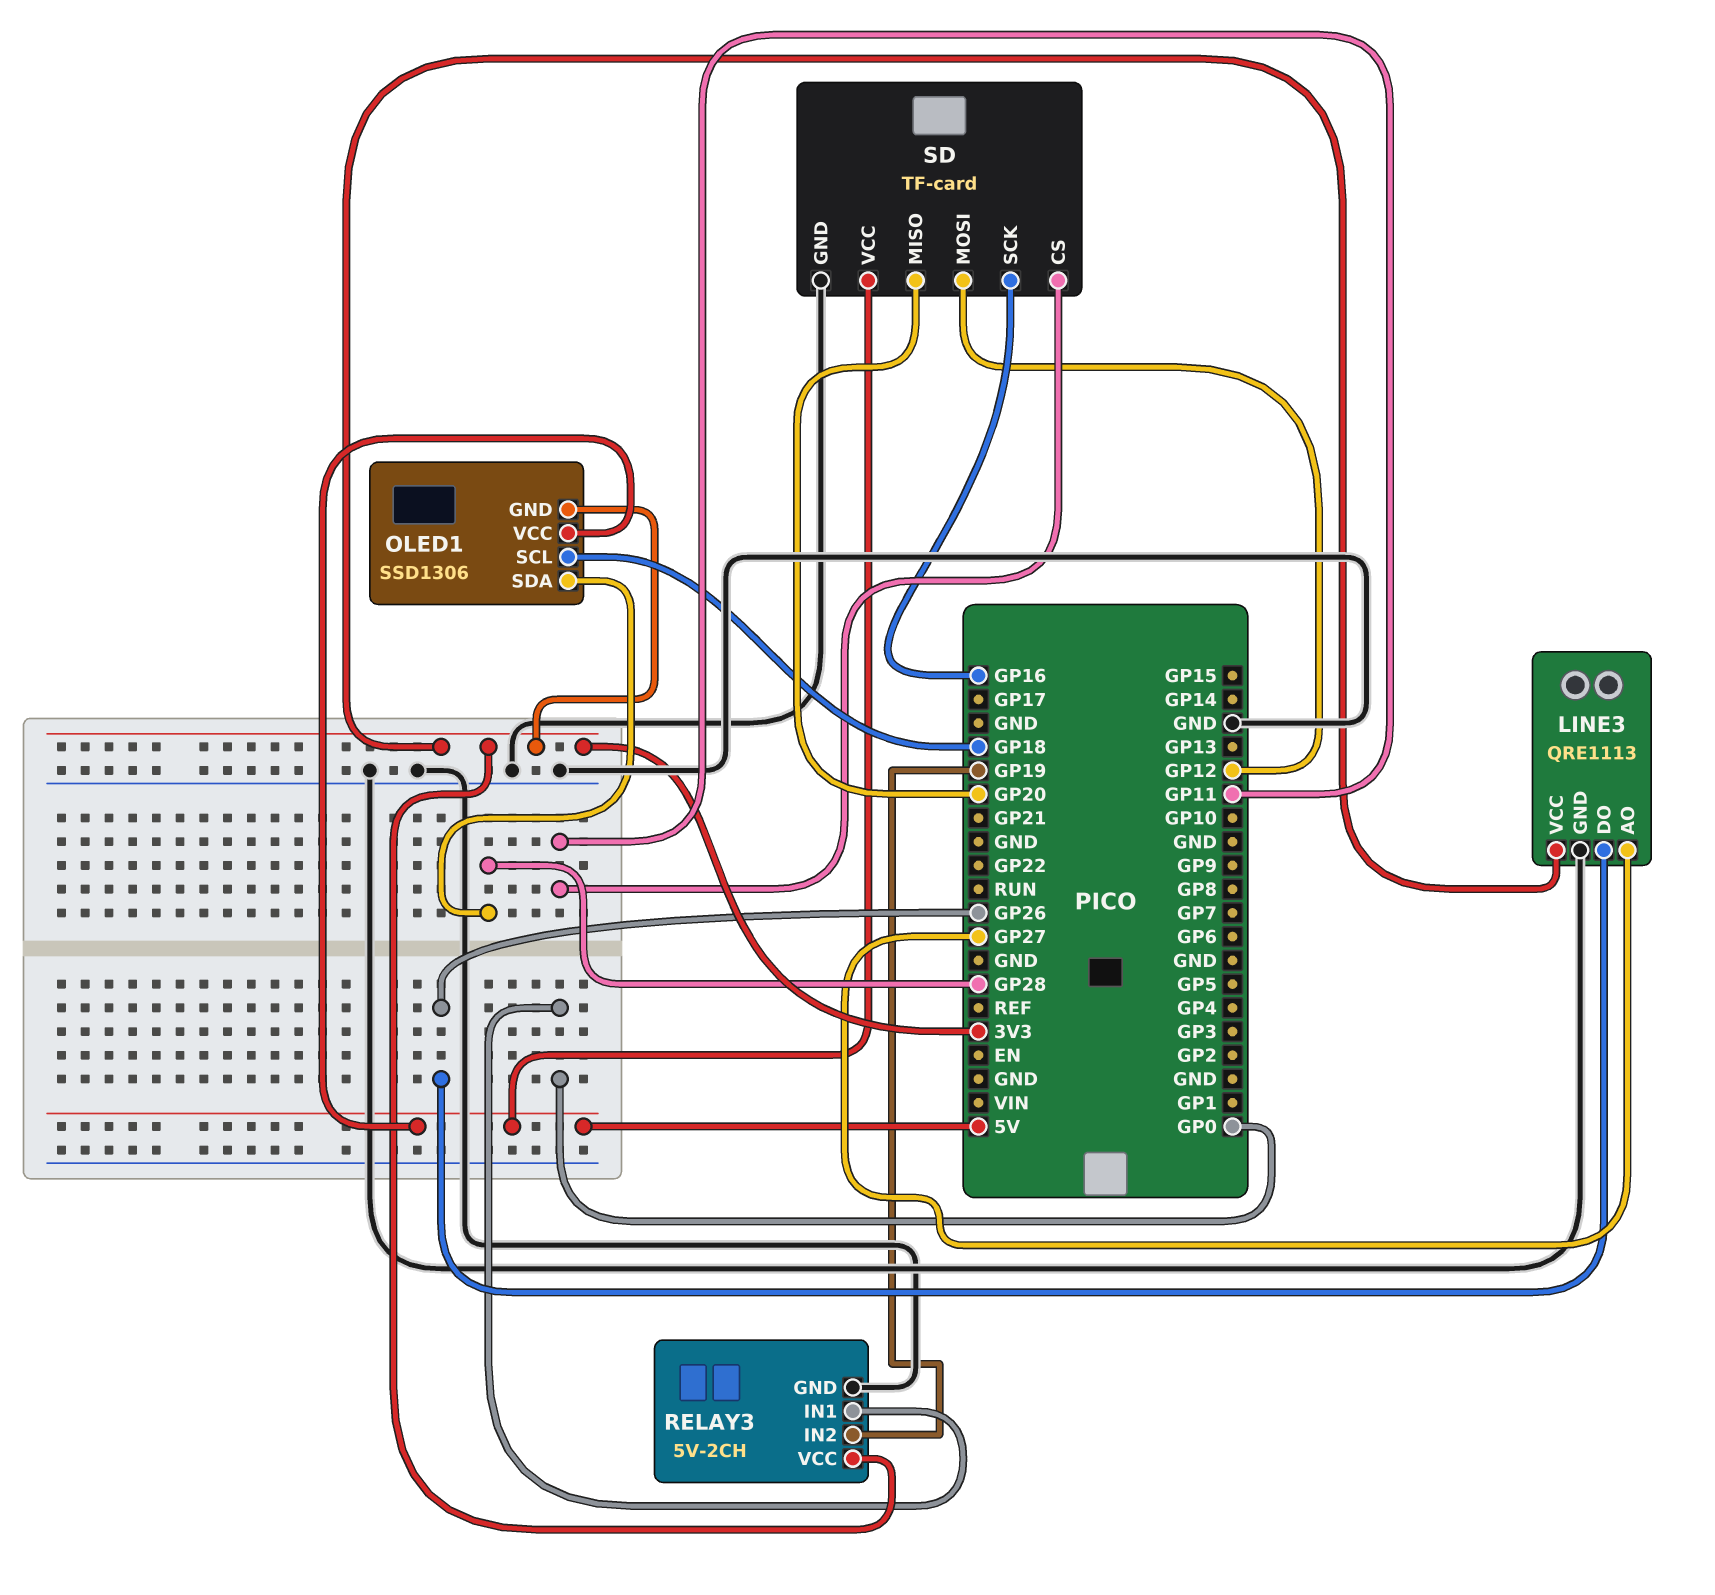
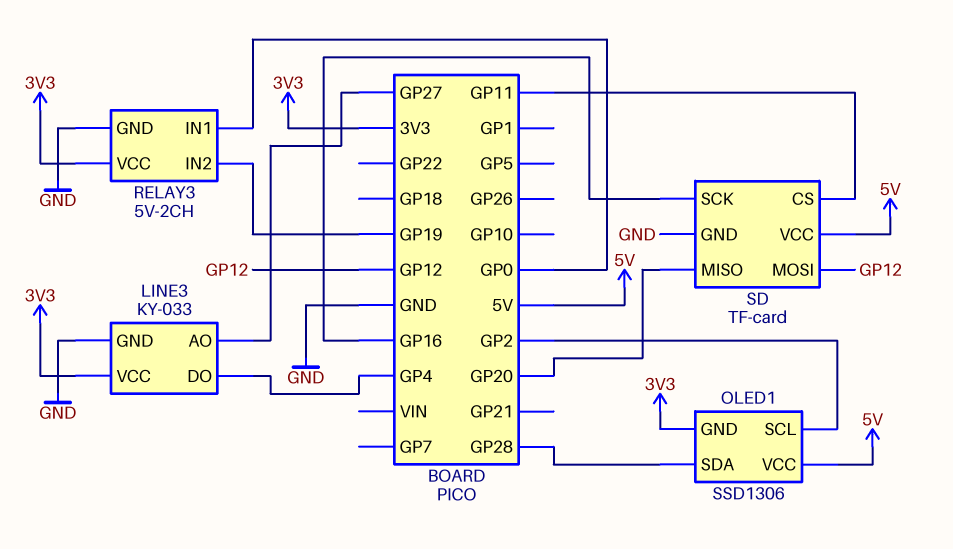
LINE3: QRE1113 -> KY-033
LINE3 pin DO: GP26 -> GP4
OLED1 pin SCL: GP18 -> GP2

